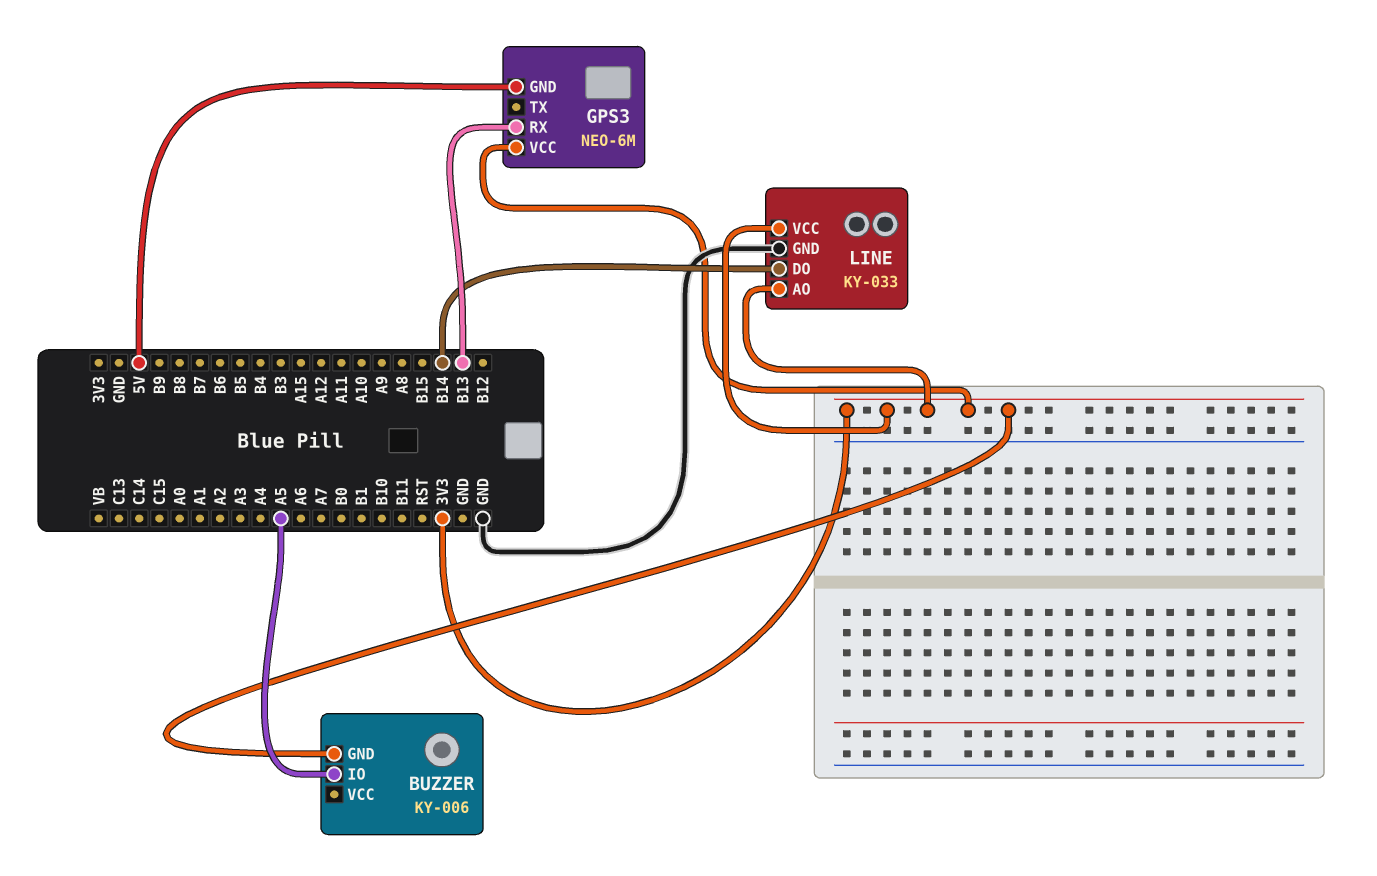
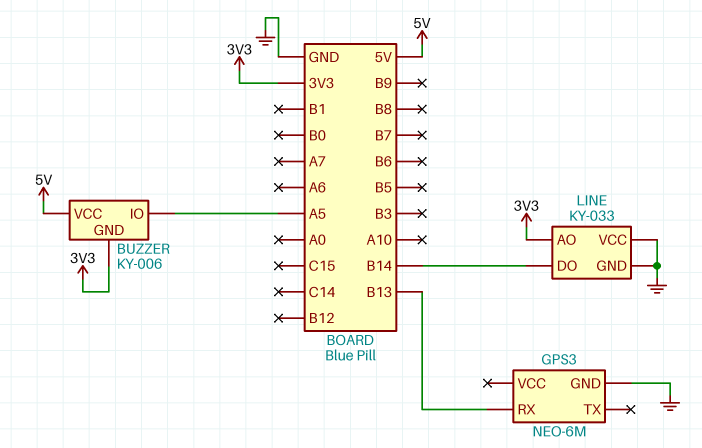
BUZZER pin VCC: none -> 5V
GPS3 pin GND: 5V -> GND
GPS3 pin VCC: 3V3 -> none
LINE pin VCC: 3V3 -> GND

